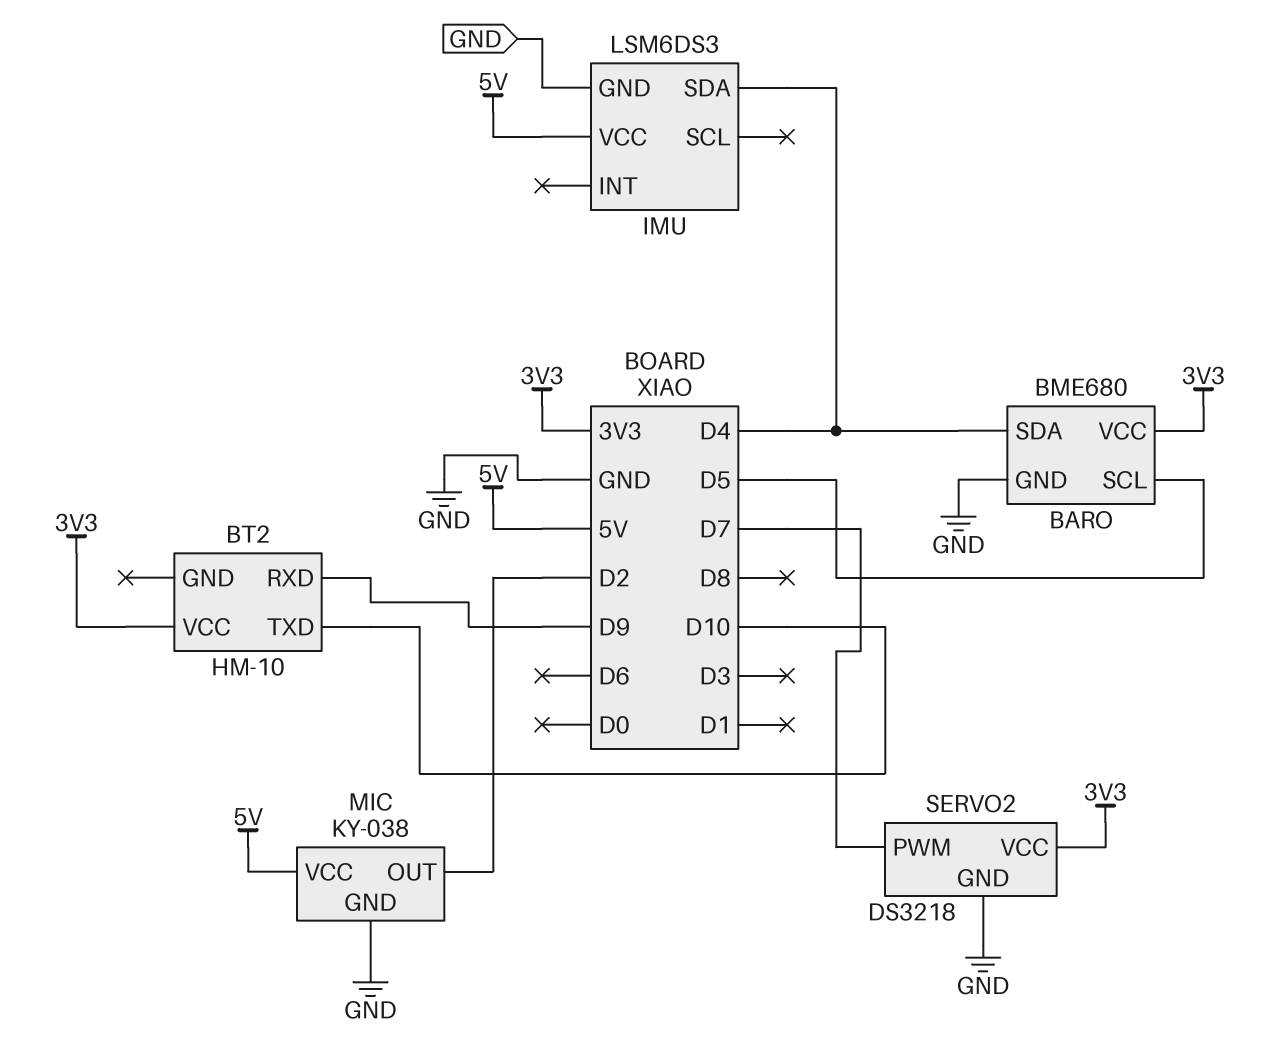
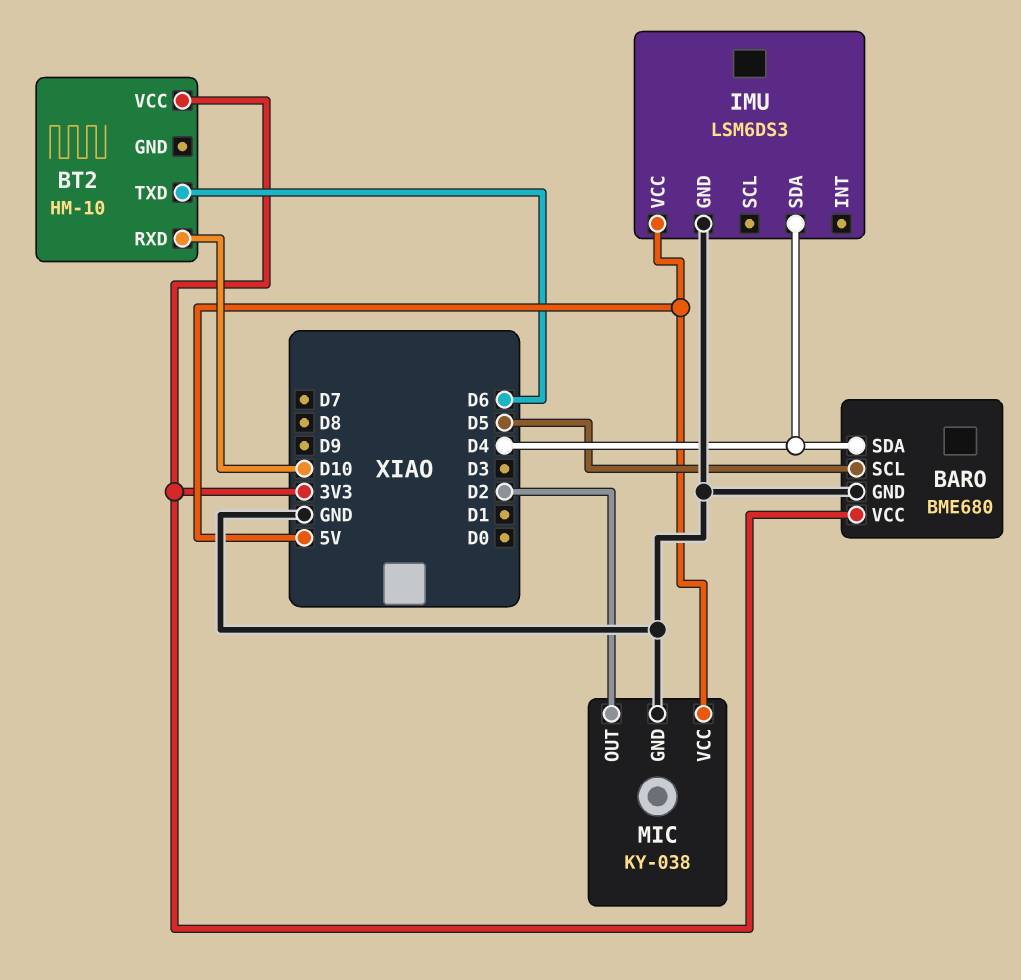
BT2 pin RXD: D9 -> D10
BT2 pin TXD: D10 -> D6
SERVO2: DS3218 -> none
SERVO2 pin GND: GND -> none
SERVO2 pin PWM: D7 -> none
SERVO2 pin VCC: 3V3 -> none

